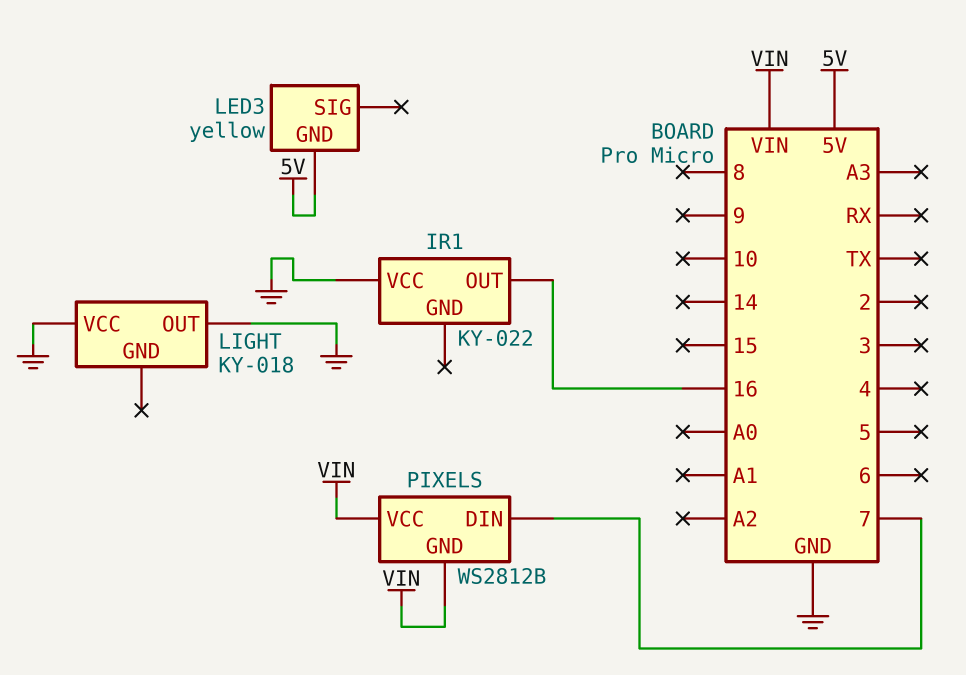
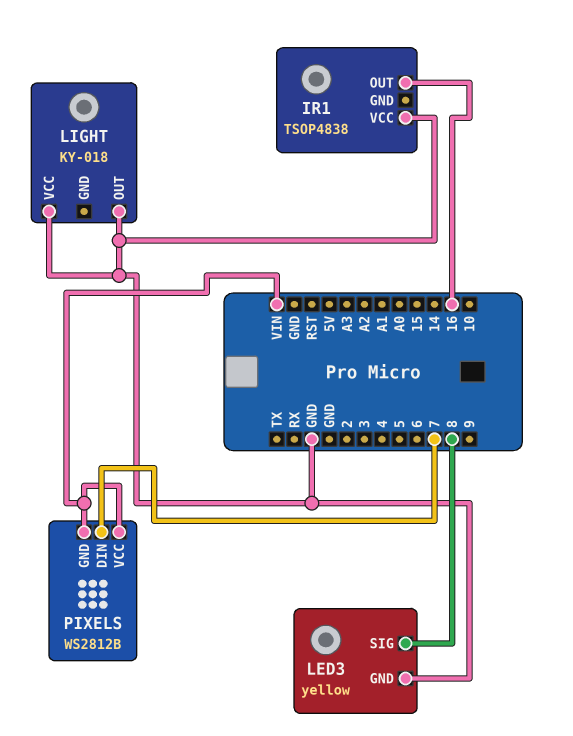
IR1: KY-022 -> TSOP4838
LED3 pin GND: 5V -> GND
LED3 pin SIG: none -> 8

